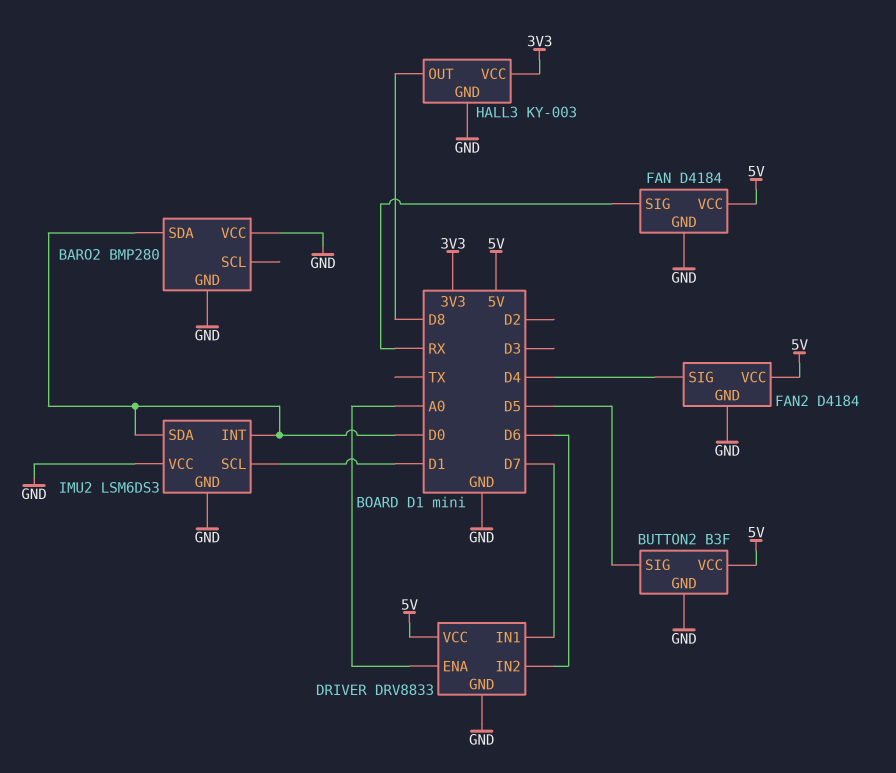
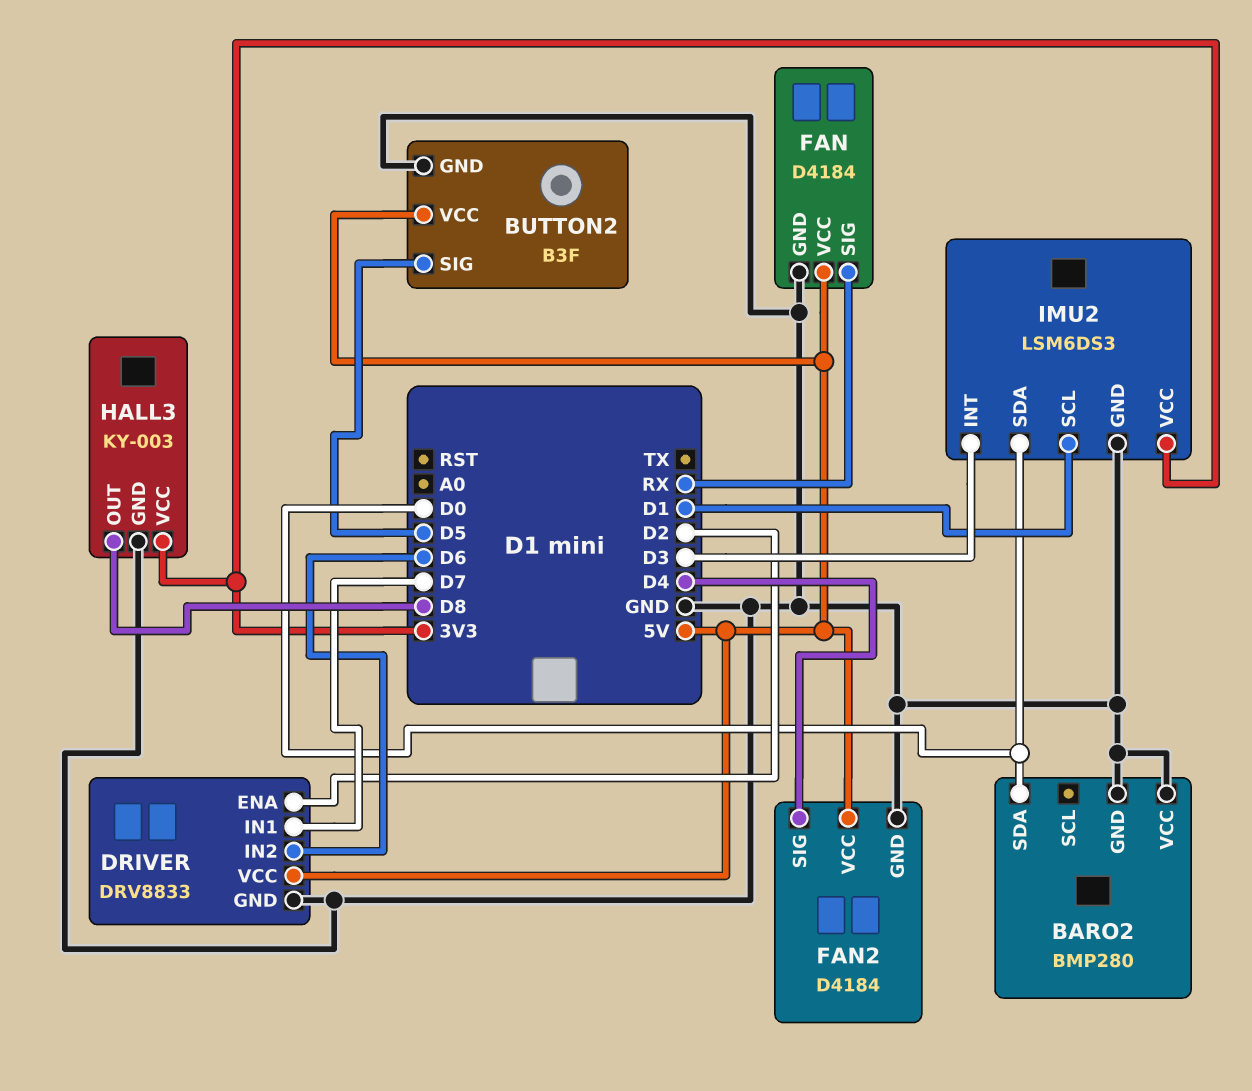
DRIVER pin ENA: A0 -> D2
IMU2 pin INT: D0 -> D3
IMU2 pin VCC: GND -> 3V3

